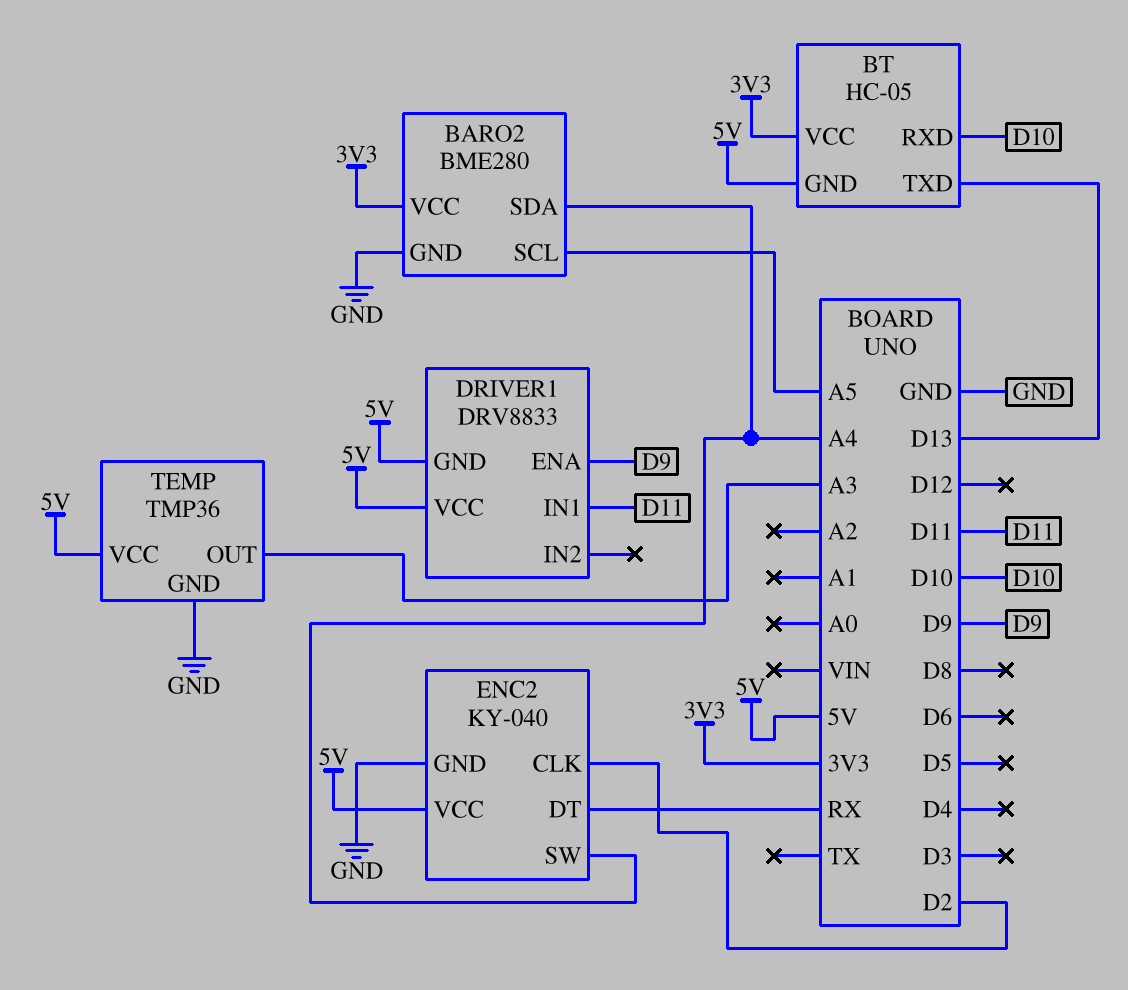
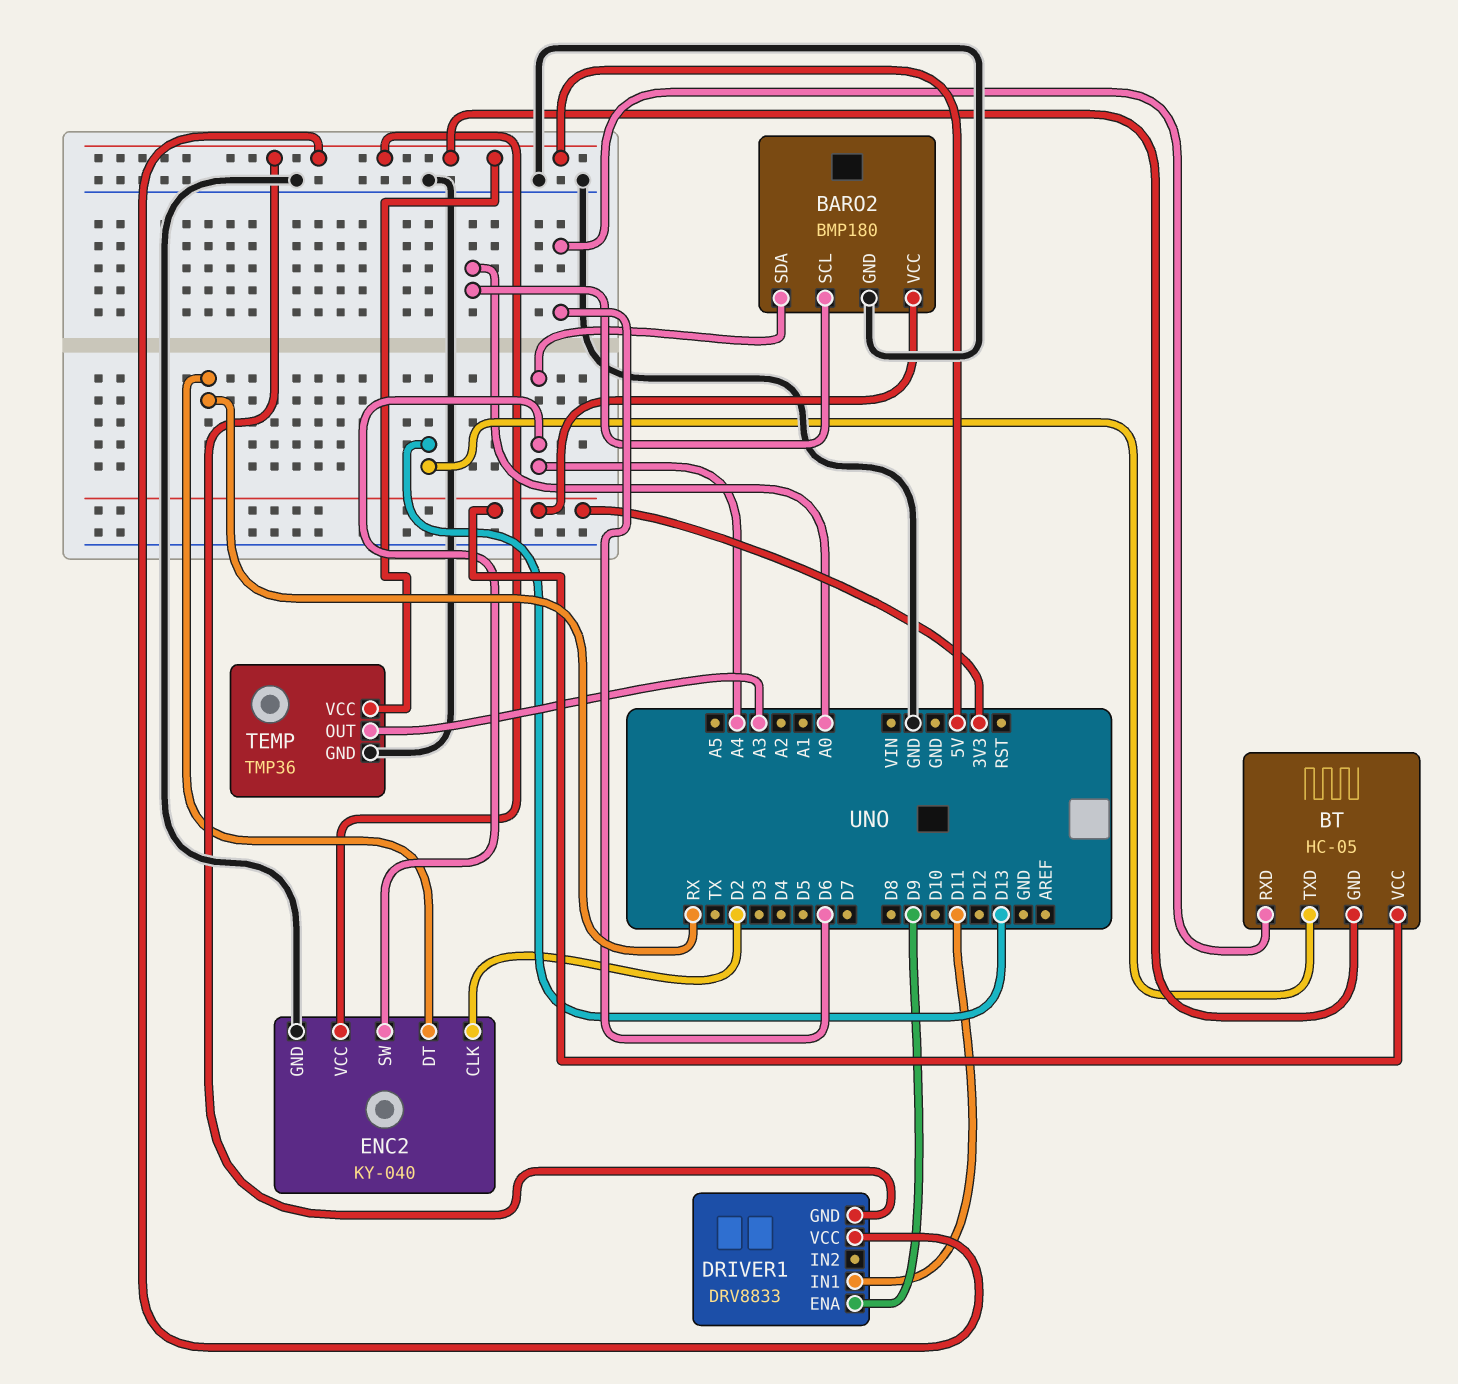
BARO2: BME280 -> BMP180
BARO2 pin SCL: A5 -> A0
BT pin RXD: D10 -> D6

